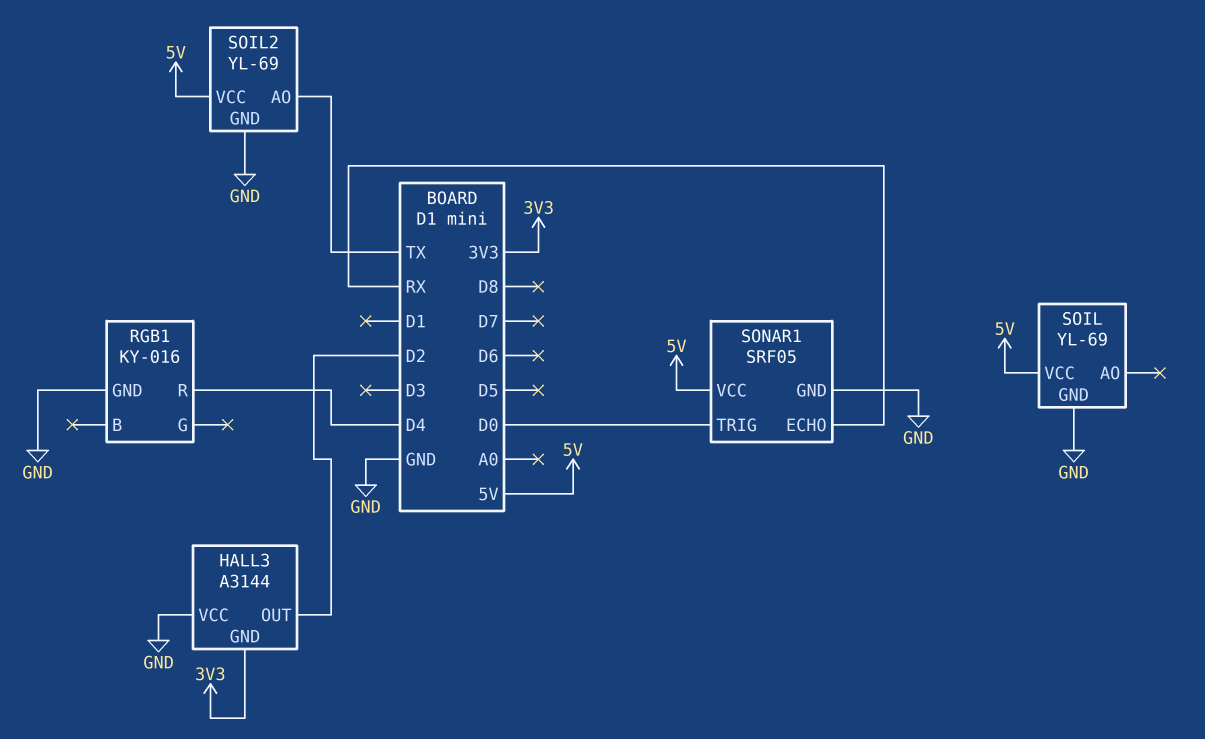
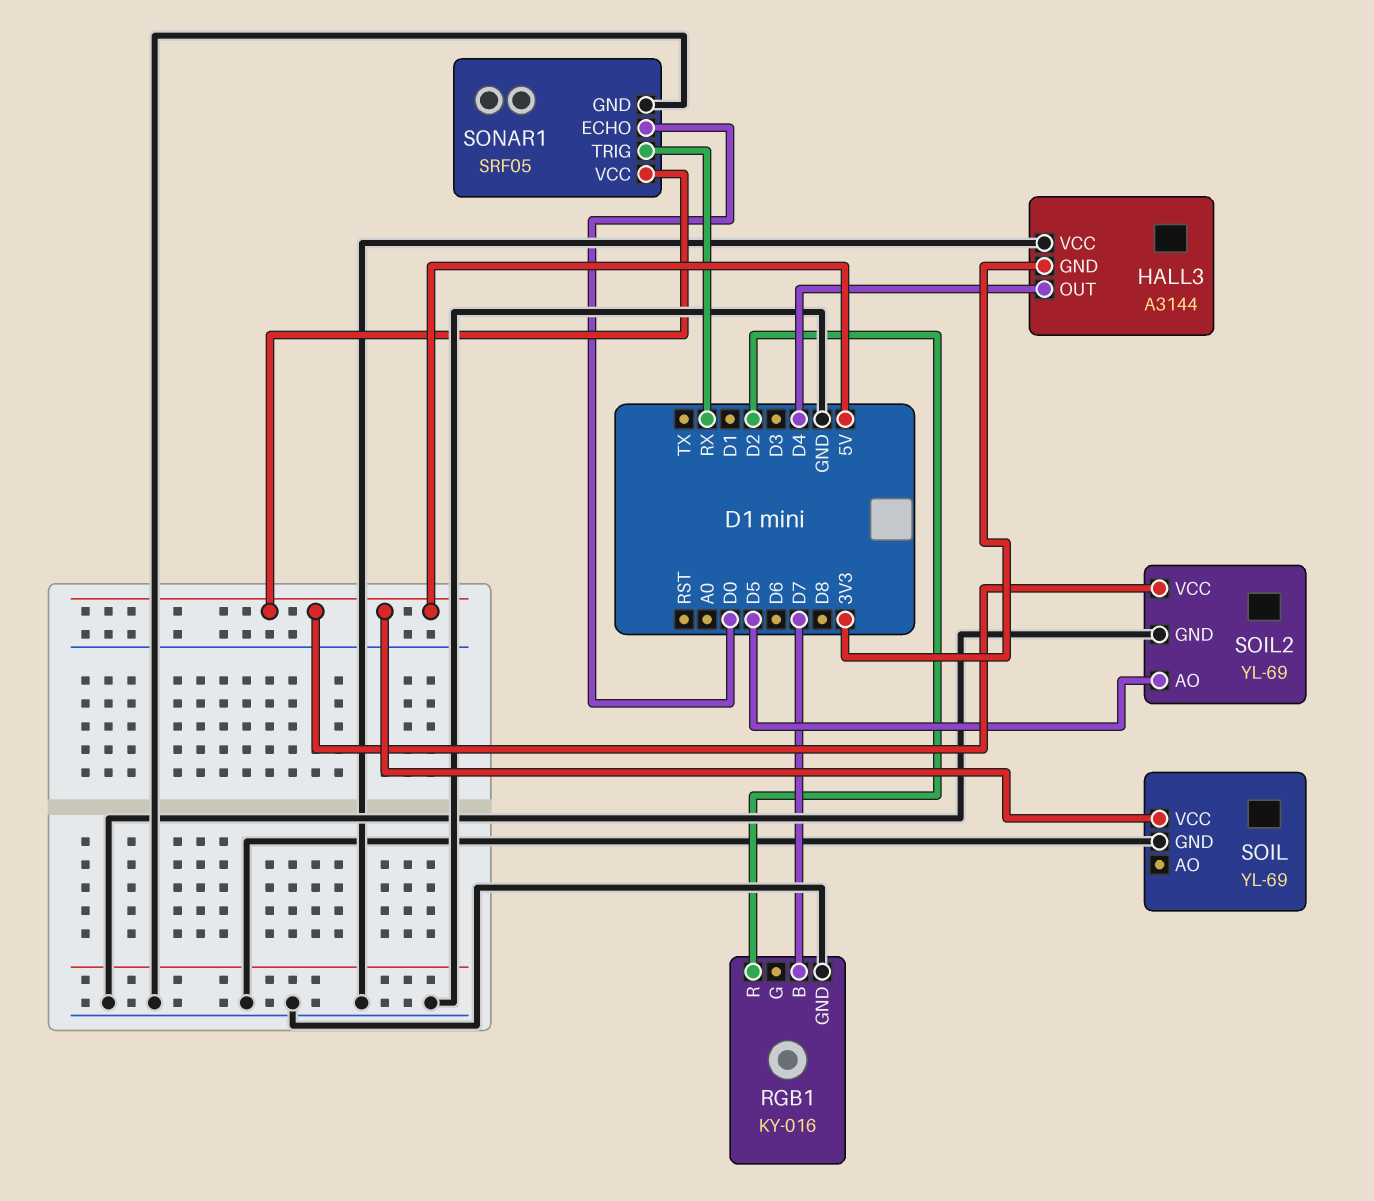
HALL3 pin OUT: D2 -> D4
RGB1 pin B: none -> D7
RGB1 pin R: D4 -> D2
SOIL2 pin AO: TX -> D5
SONAR1 pin ECHO: RX -> D0
SONAR1 pin TRIG: D0 -> RX

